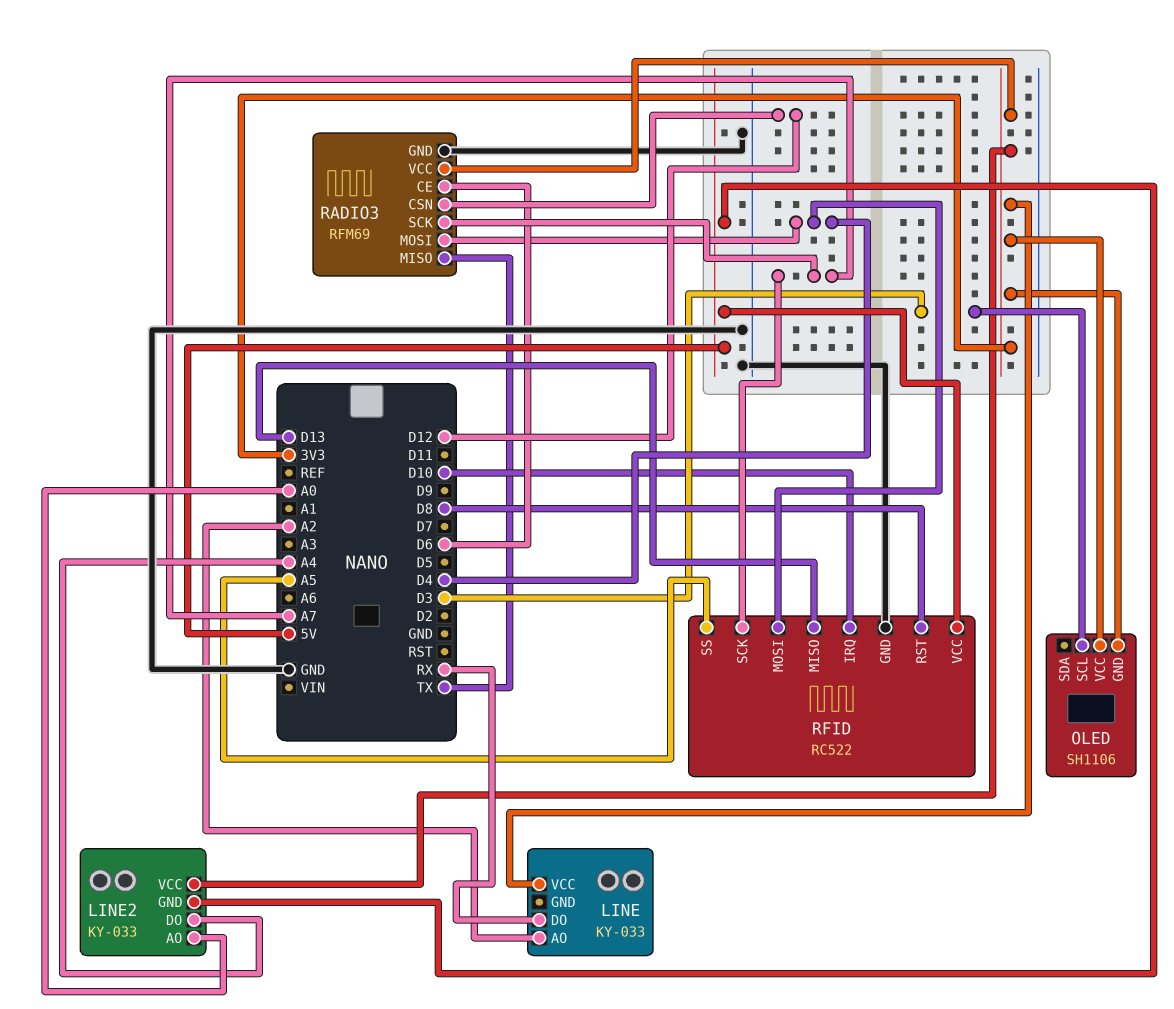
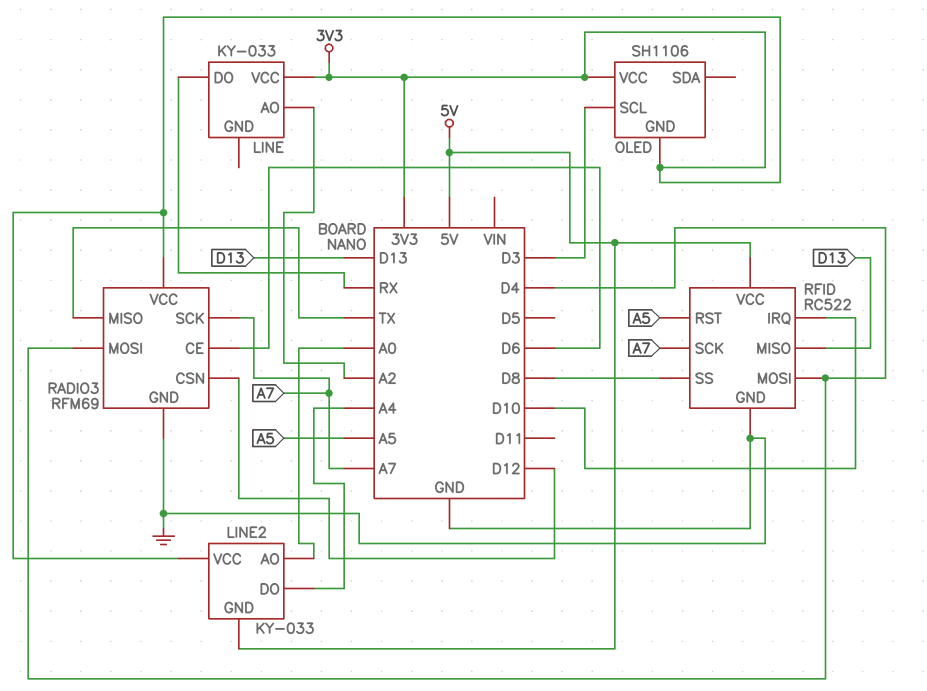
RFID pin RST: D8 -> A5
RFID pin SS: A5 -> D8

